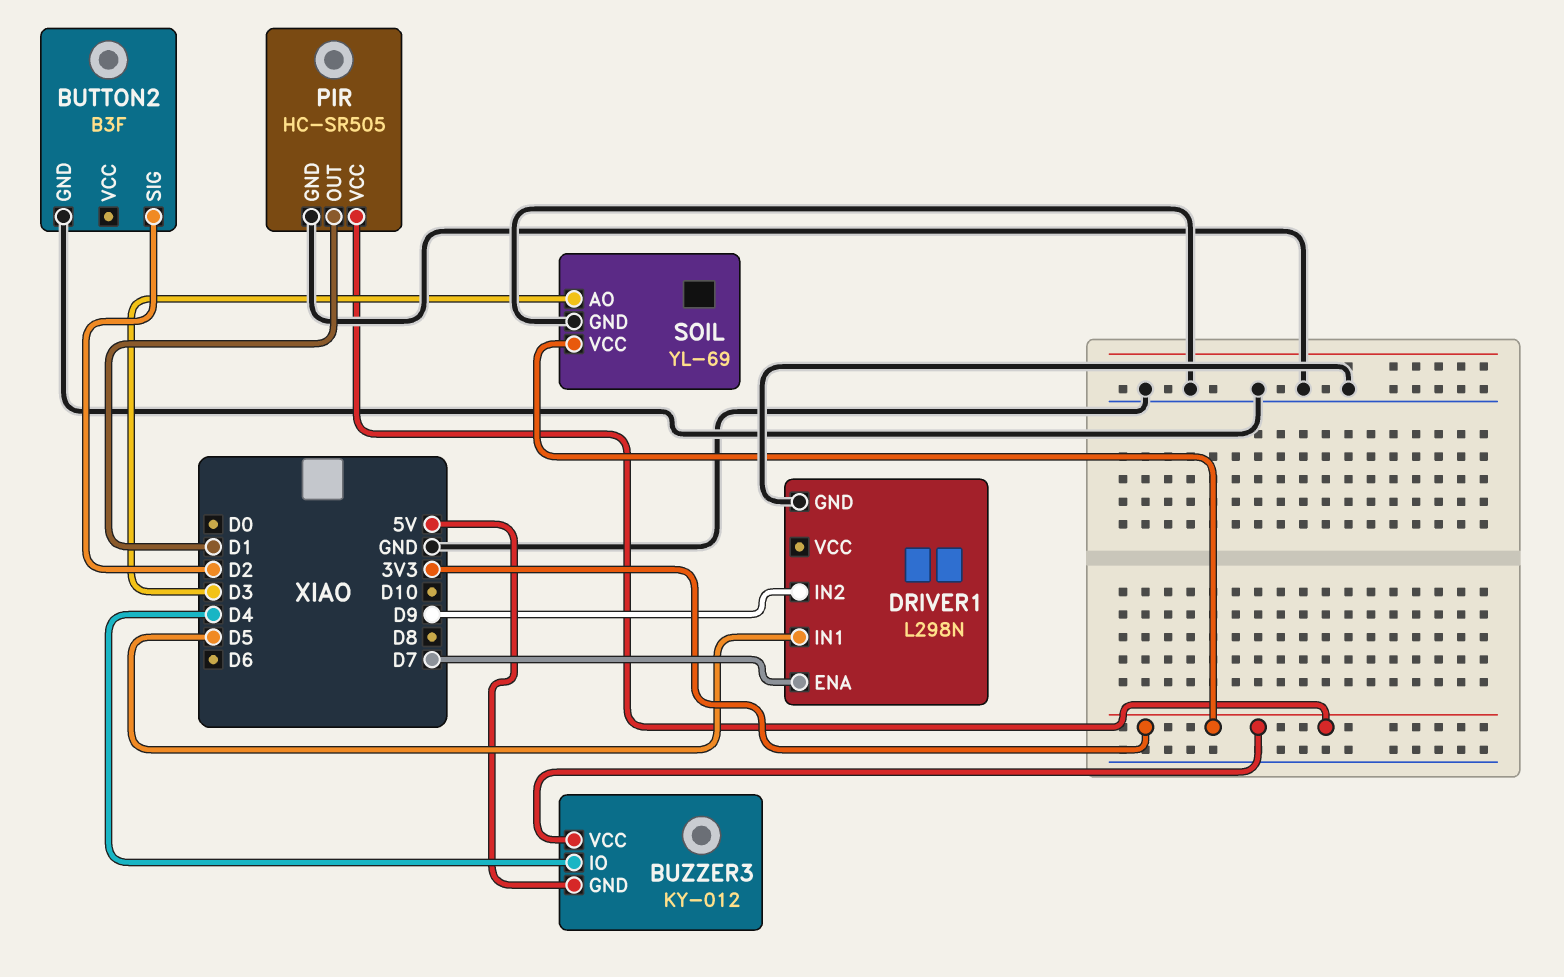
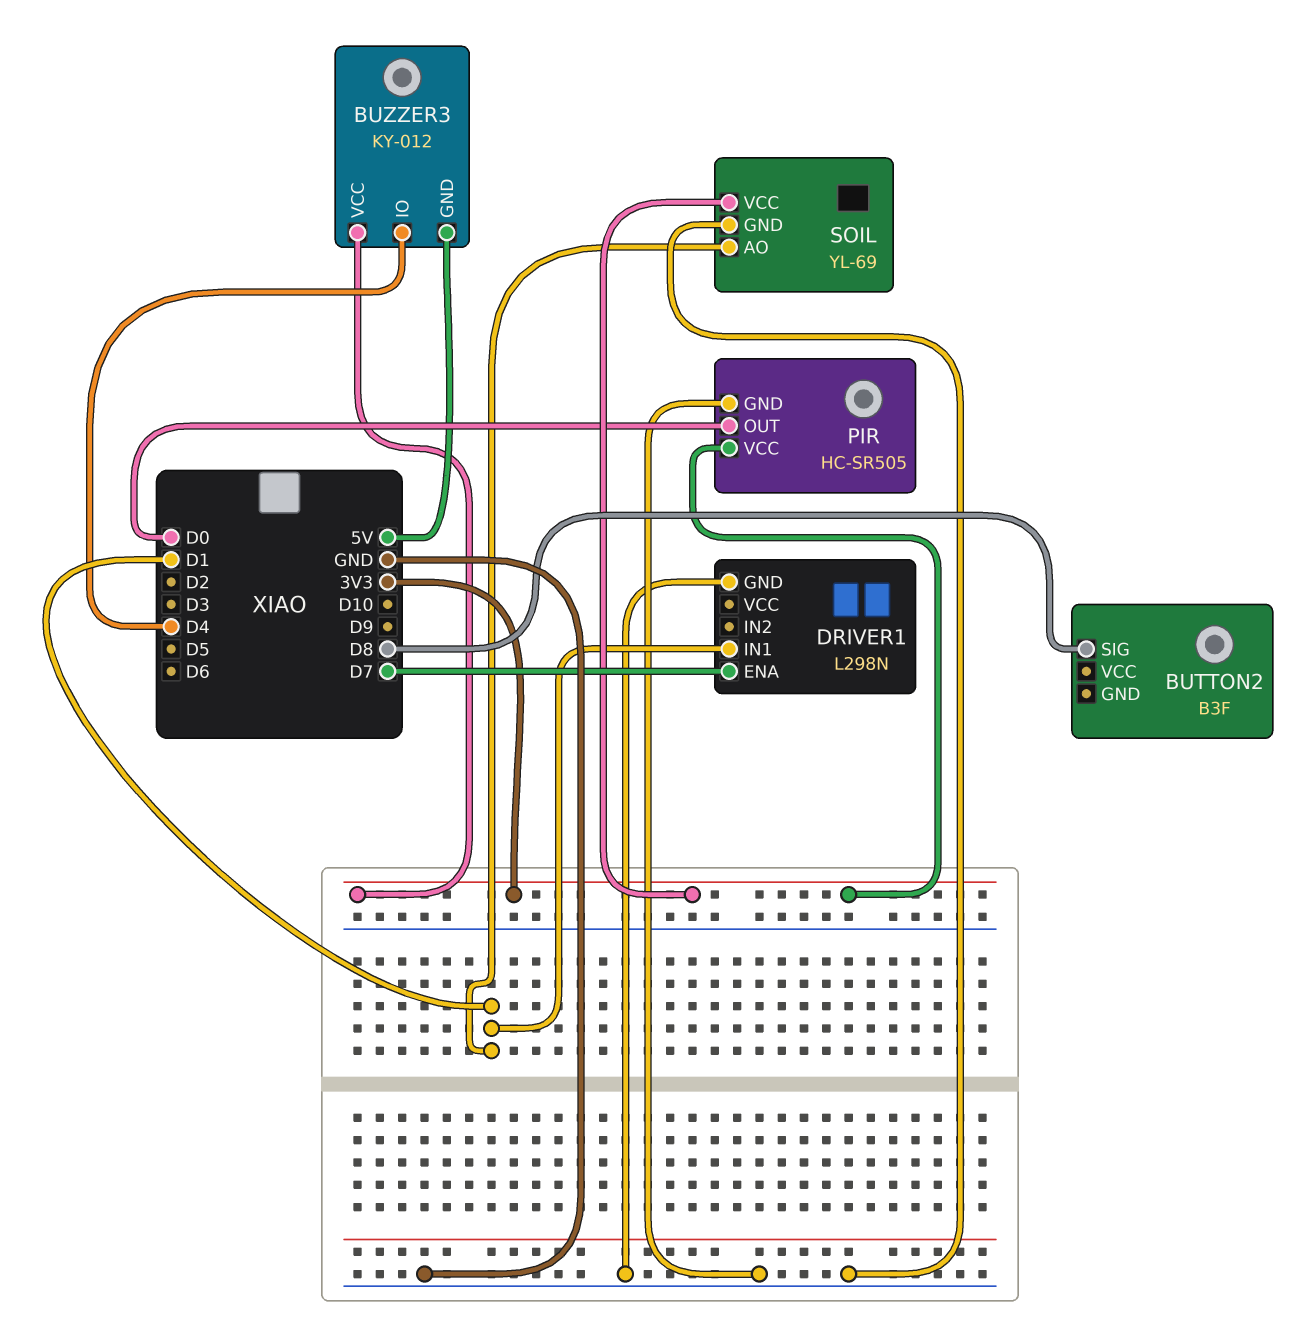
BUTTON2 pin GND: GND -> none
BUTTON2 pin SIG: D2 -> D8
DRIVER1 pin IN1: D5 -> D1
DRIVER1 pin IN2: D9 -> none
PIR pin OUT: D1 -> D0
SOIL pin AO: D3 -> D1

